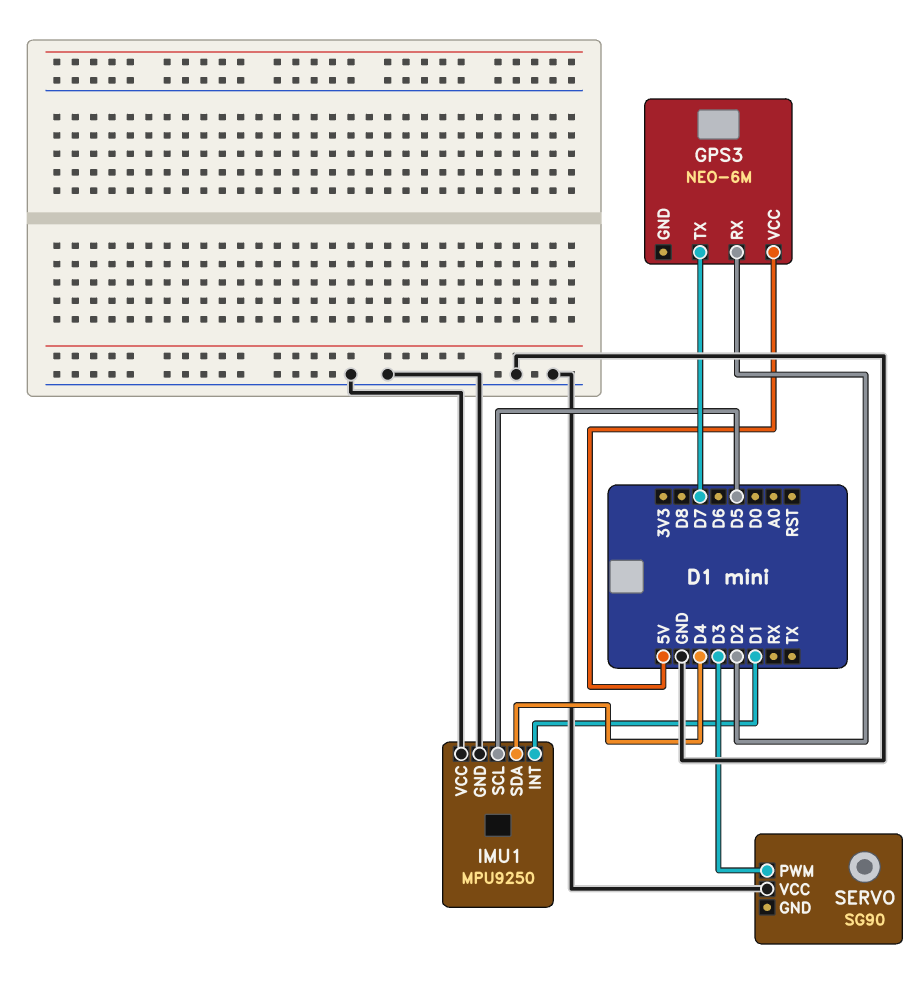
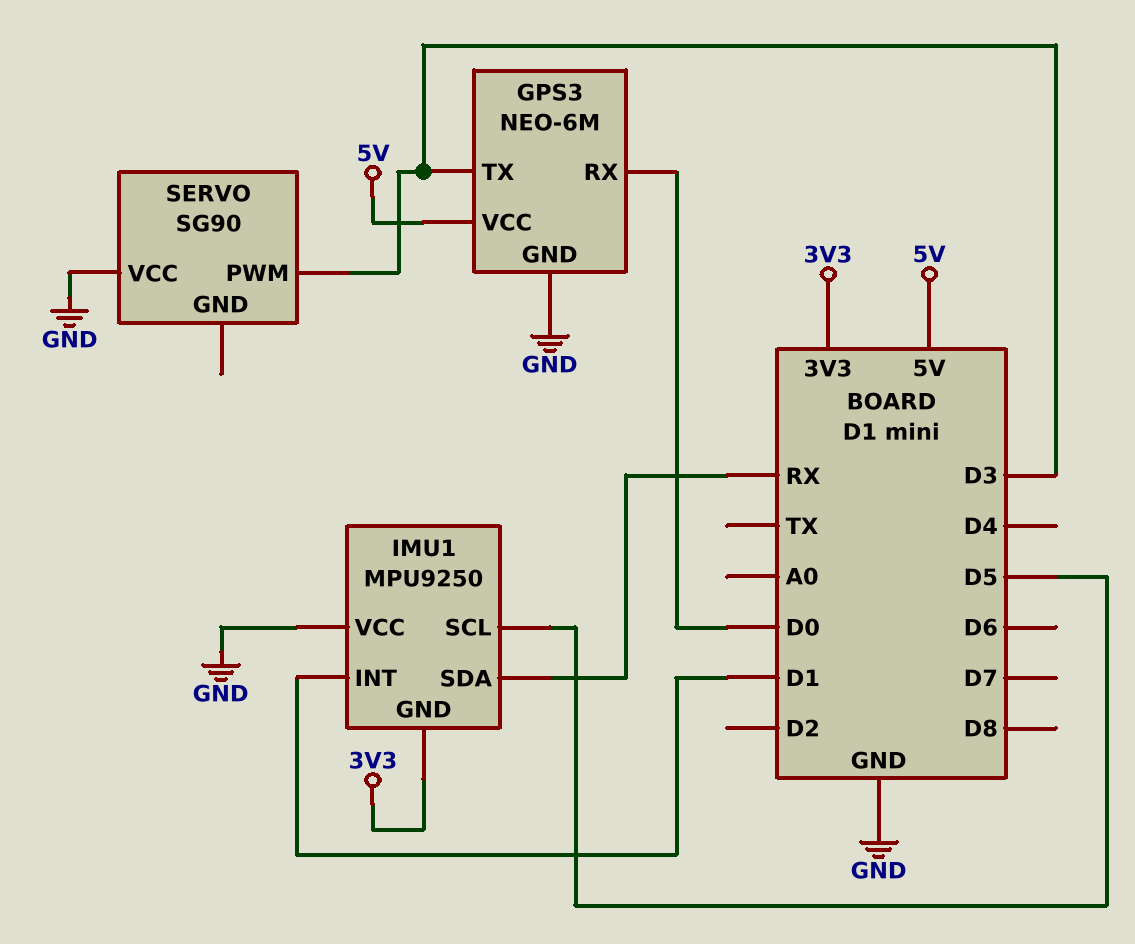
GPS3 pin GND: none -> GND
GPS3 pin RX: D2 -> D0
GPS3 pin TX: D7 -> D3
IMU1 pin GND: GND -> 3V3
IMU1 pin SDA: D4 -> RX

